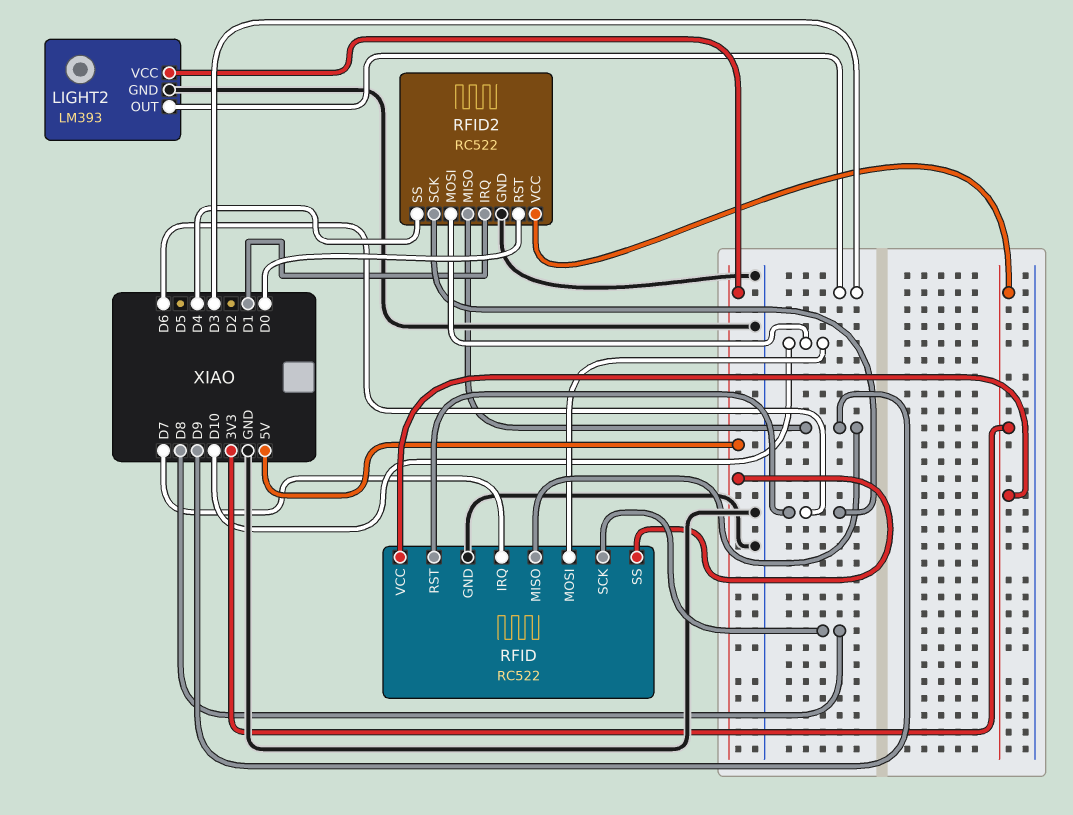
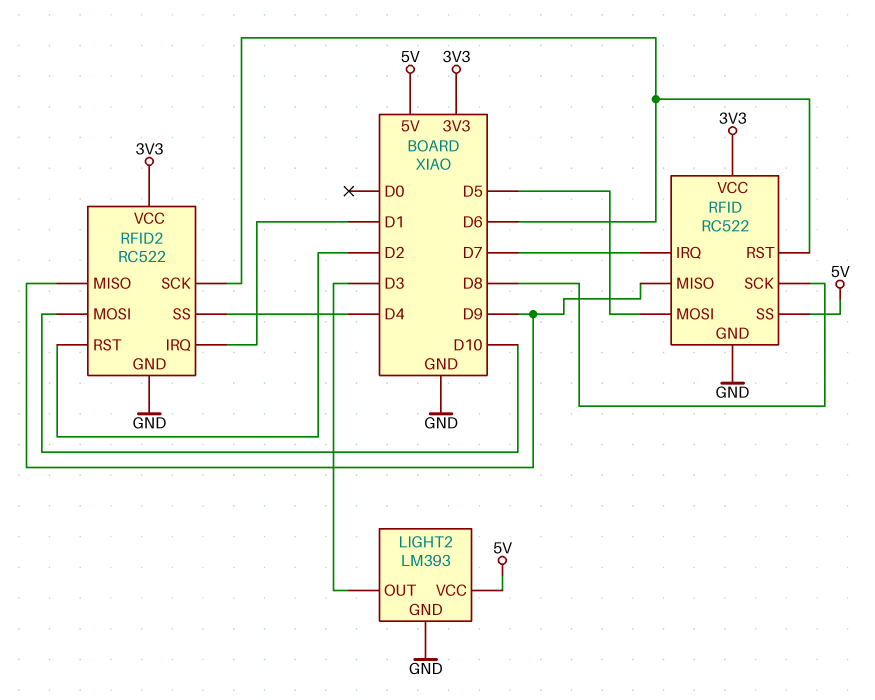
RFID pin MOSI: D10 -> D5
RFID2 pin RST: D0 -> D2

